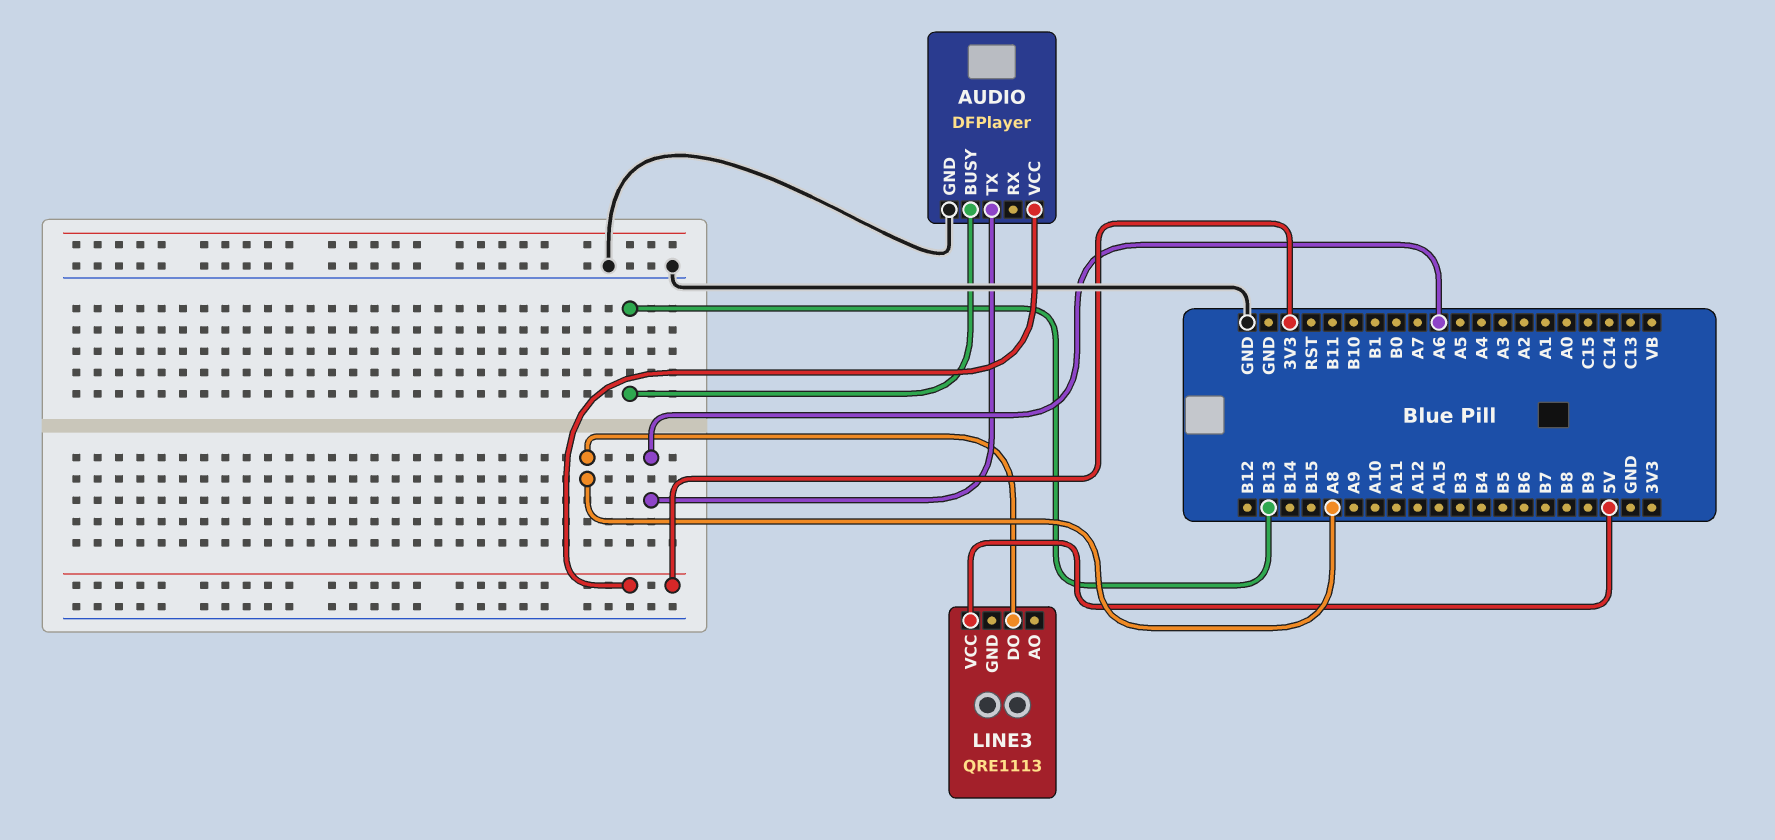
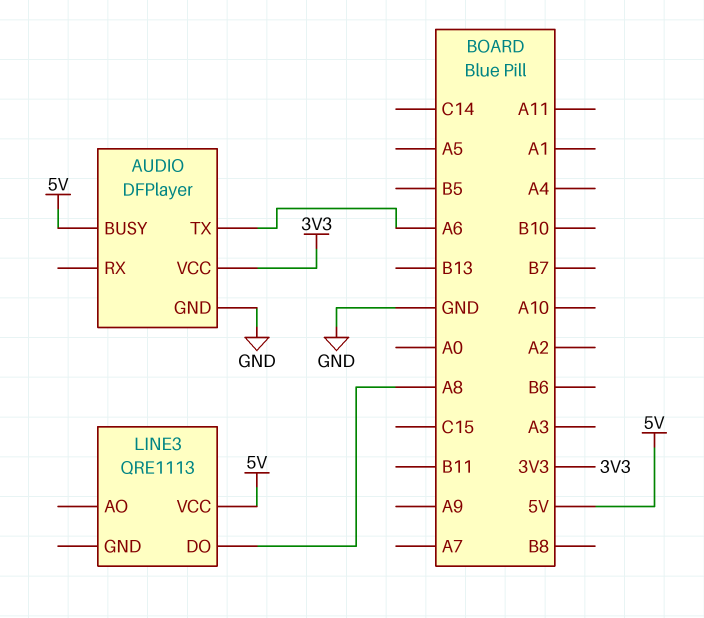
AUDIO pin BUSY: B13 -> 5V

